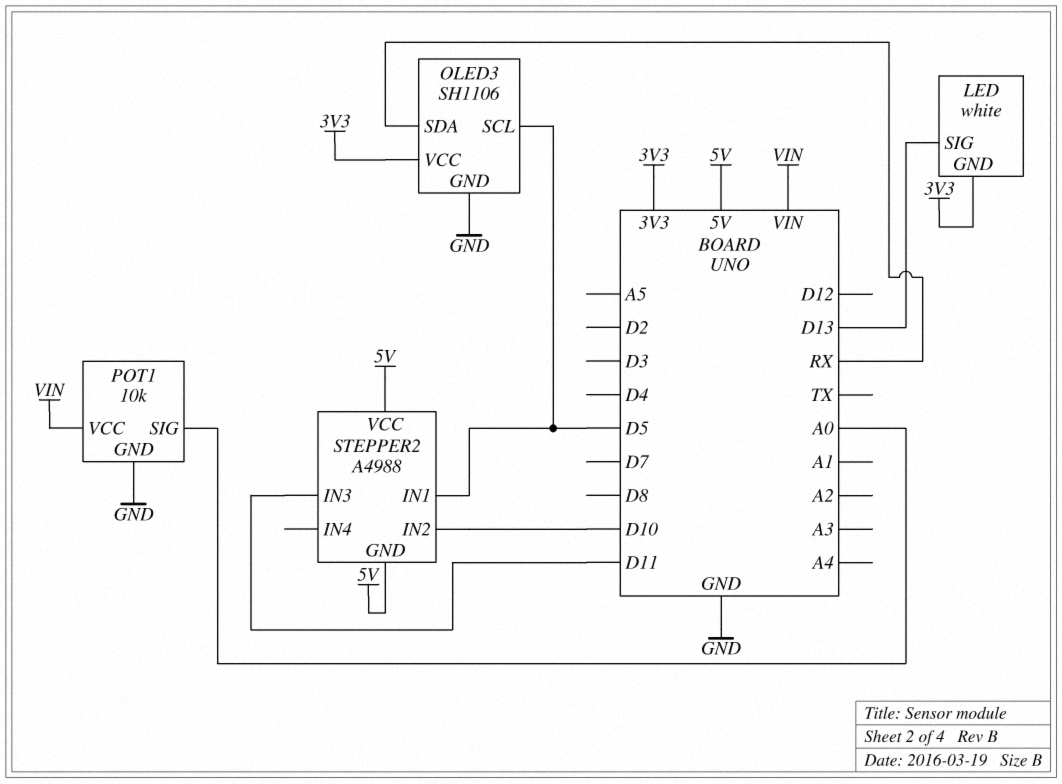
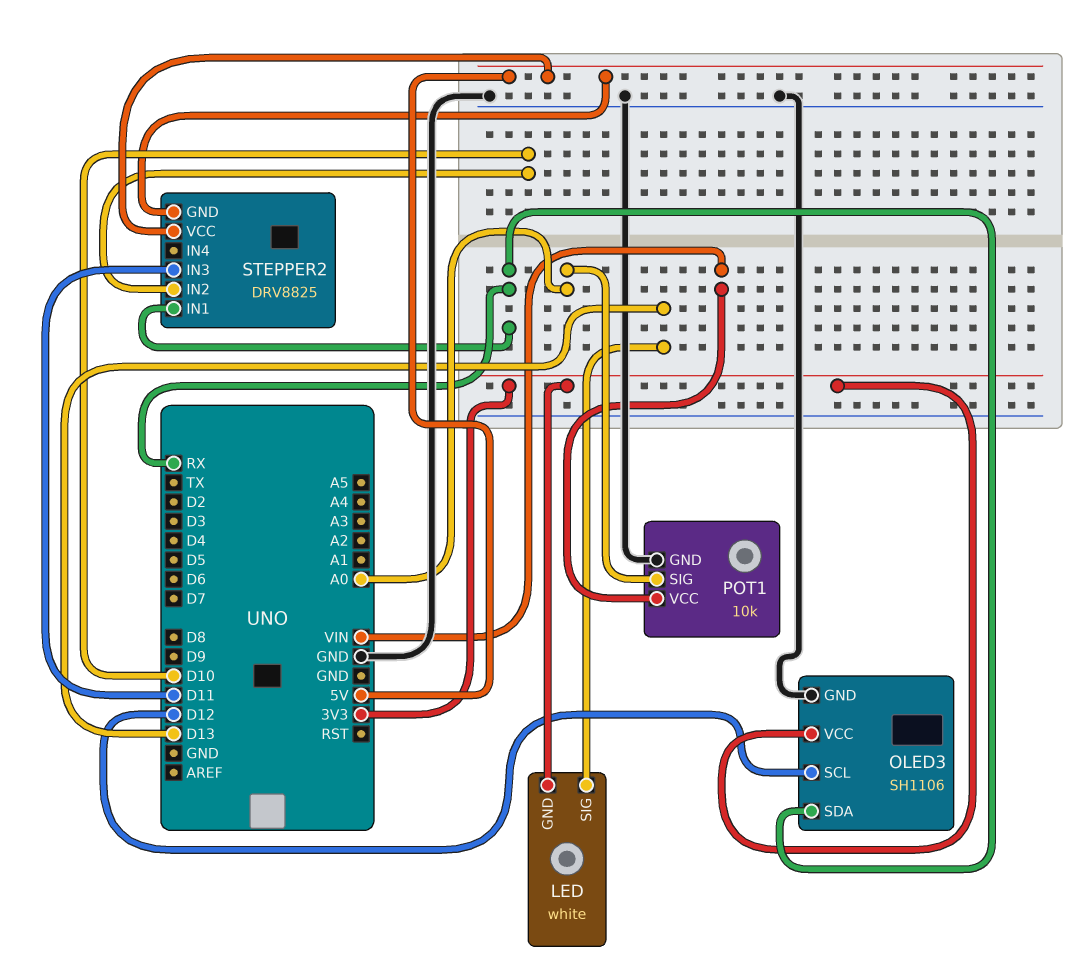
OLED3 pin SCL: D5 -> D12
STEPPER2: A4988 -> DRV8825
STEPPER2 pin IN1: D5 -> RX

